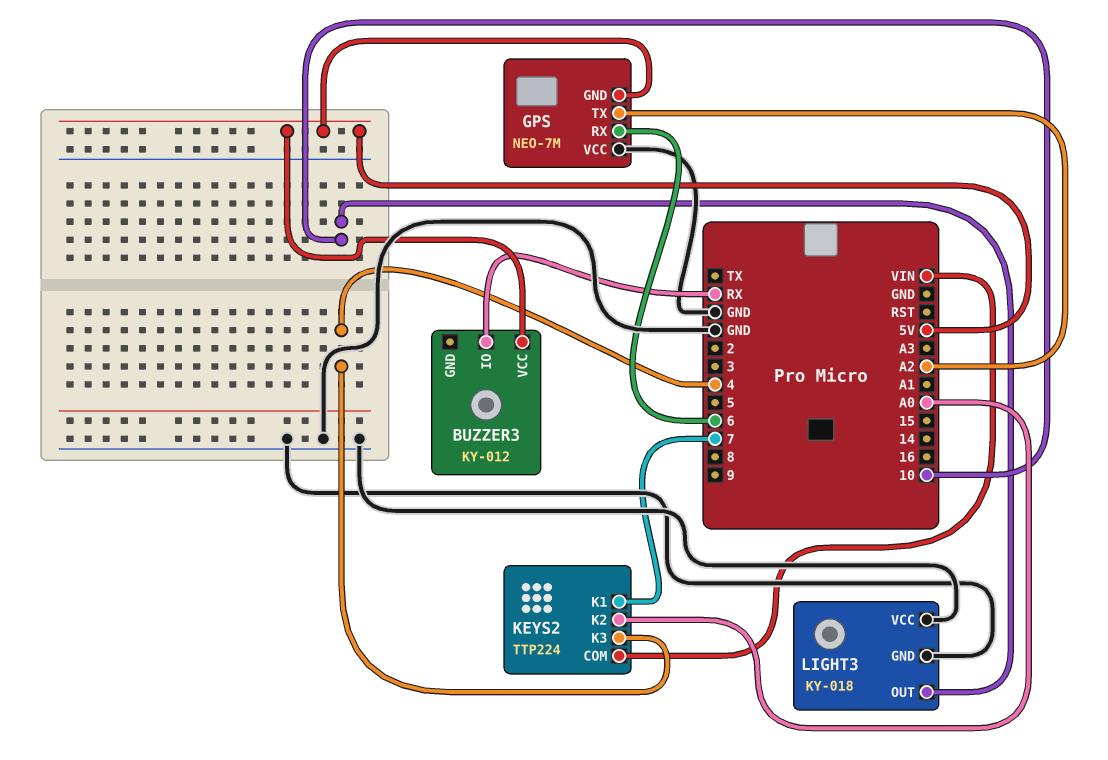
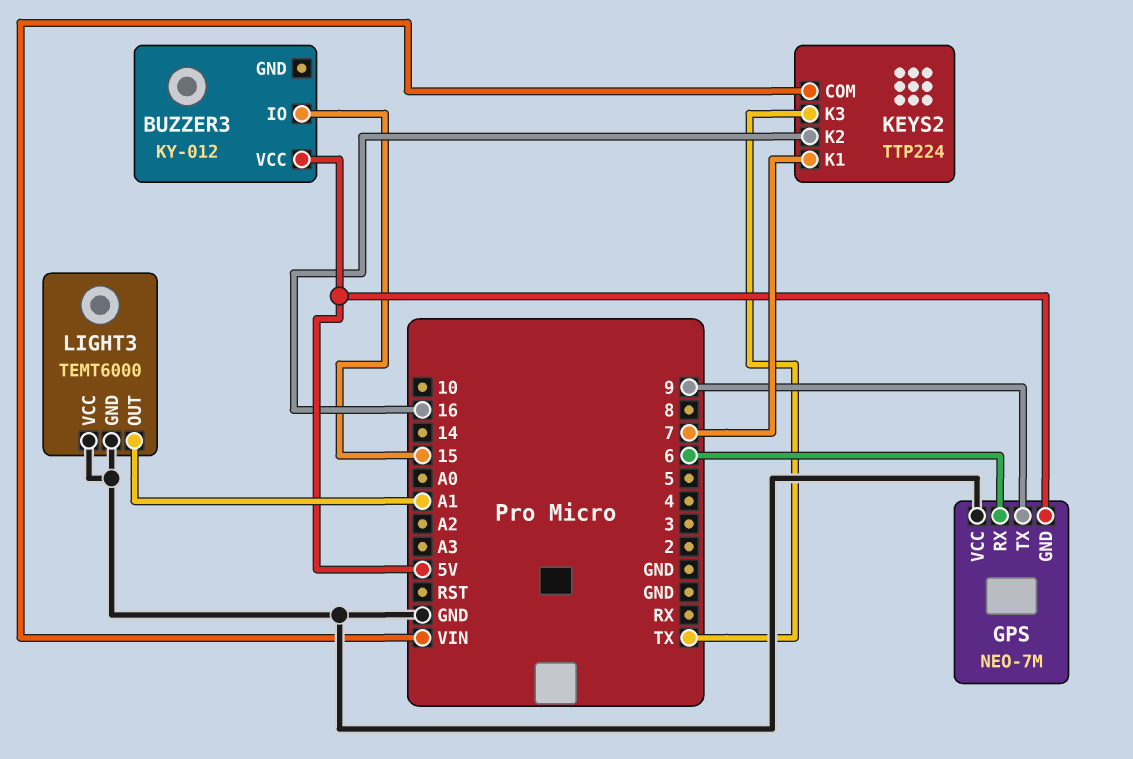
BUZZER3 pin IO: RX -> 15
GPS pin TX: A2 -> 9
KEYS2 pin K2: A0 -> 16
KEYS2 pin K3: 4 -> TX
LIGHT3: KY-018 -> TEMT6000
LIGHT3 pin OUT: 10 -> A1

